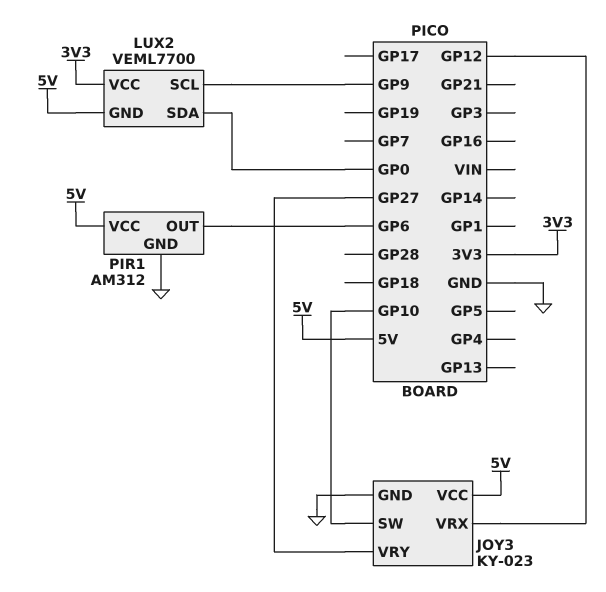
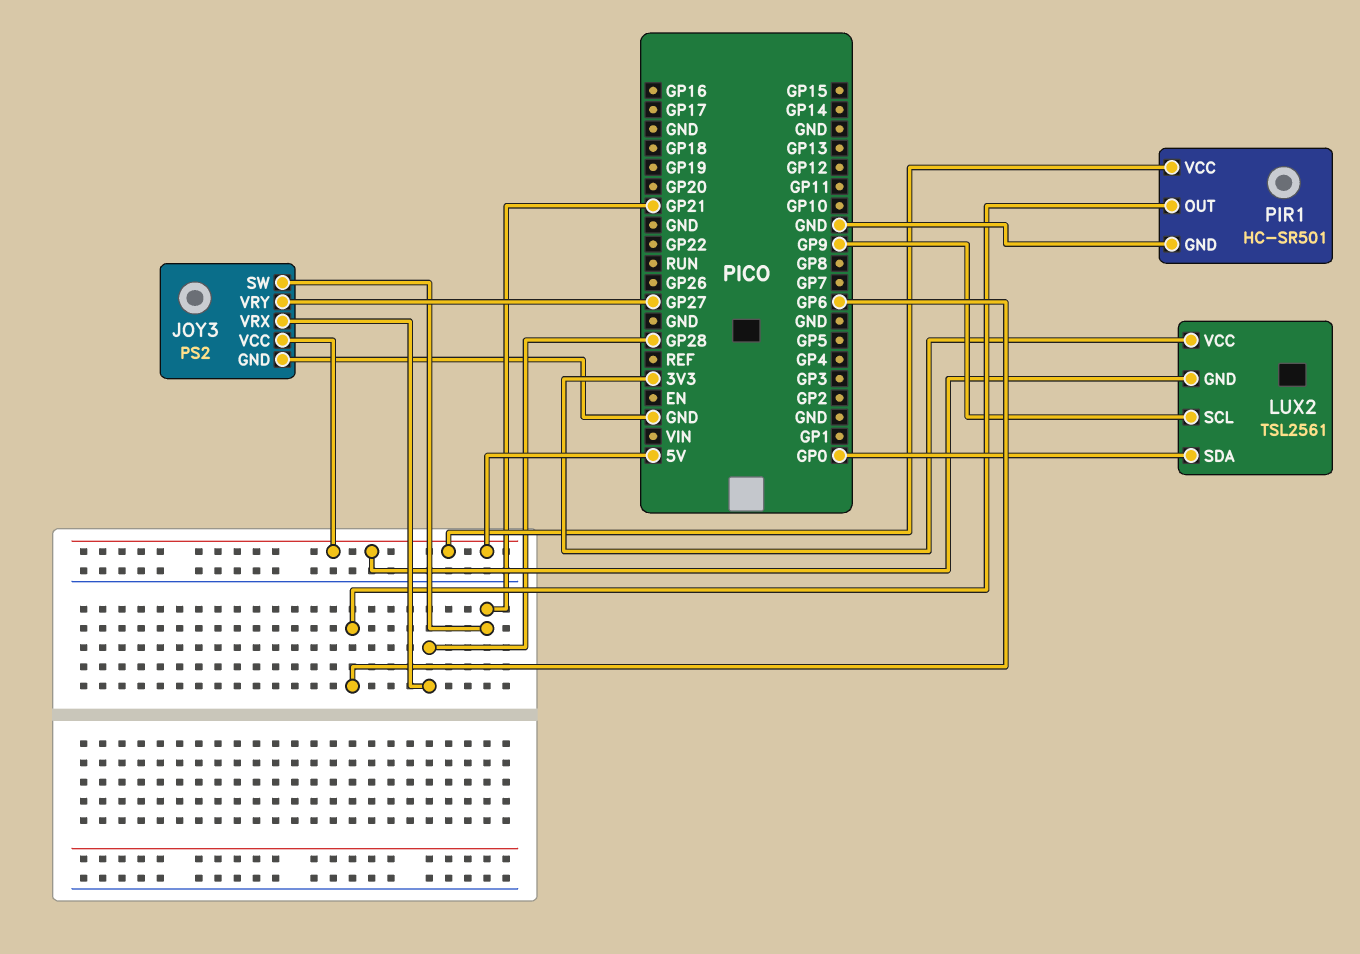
JOY3: KY-023 -> PS2
JOY3 pin SW: GP10 -> GP21
JOY3 pin VRX: GP12 -> GP28
LUX2: VEML7700 -> TSL2561
PIR1: AM312 -> HC-SR501

